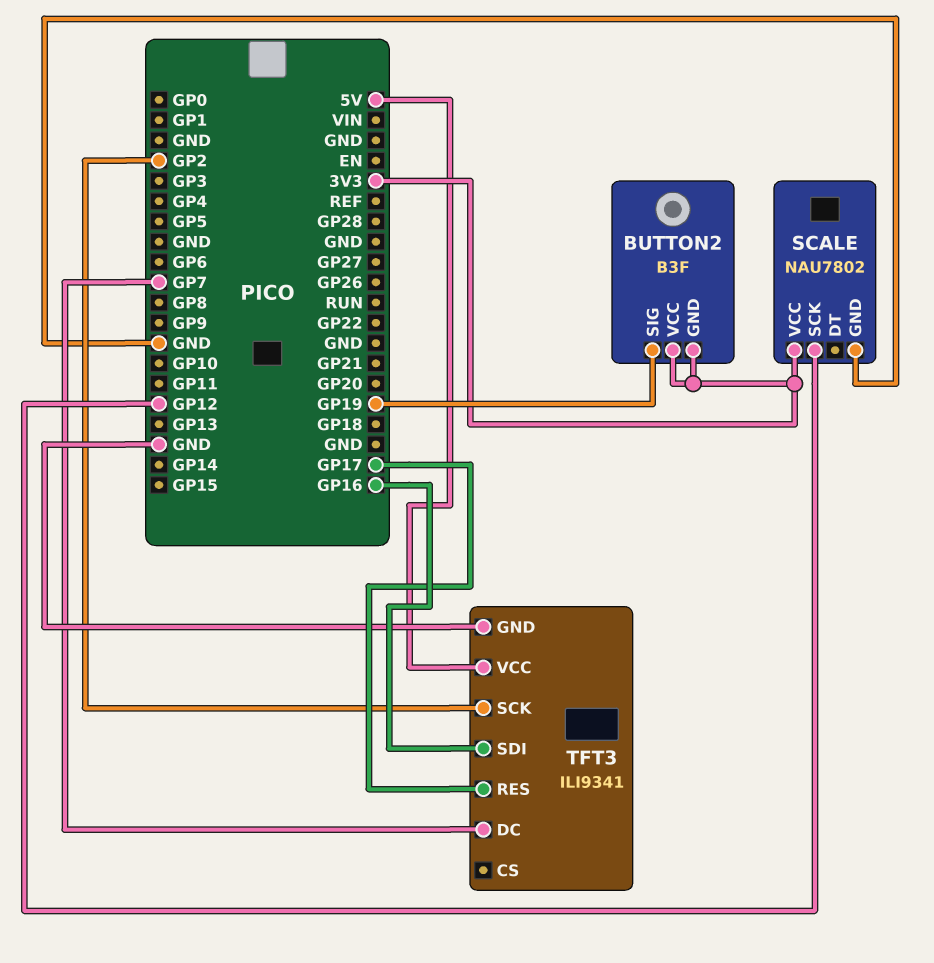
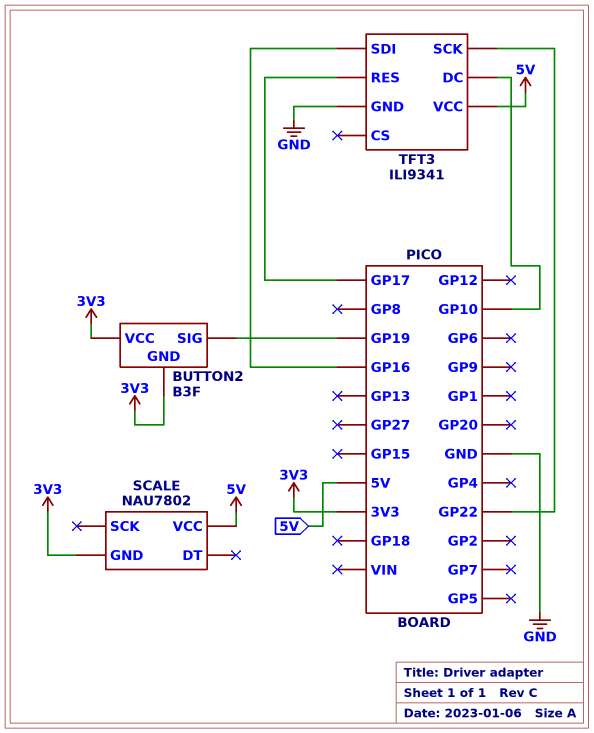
SCALE pin GND: GND -> 3V3
SCALE pin SCK: GP12 -> none
SCALE pin VCC: 3V3 -> 5V
TFT3 pin DC: GP7 -> GP10
TFT3 pin SCK: GP2 -> GP22

